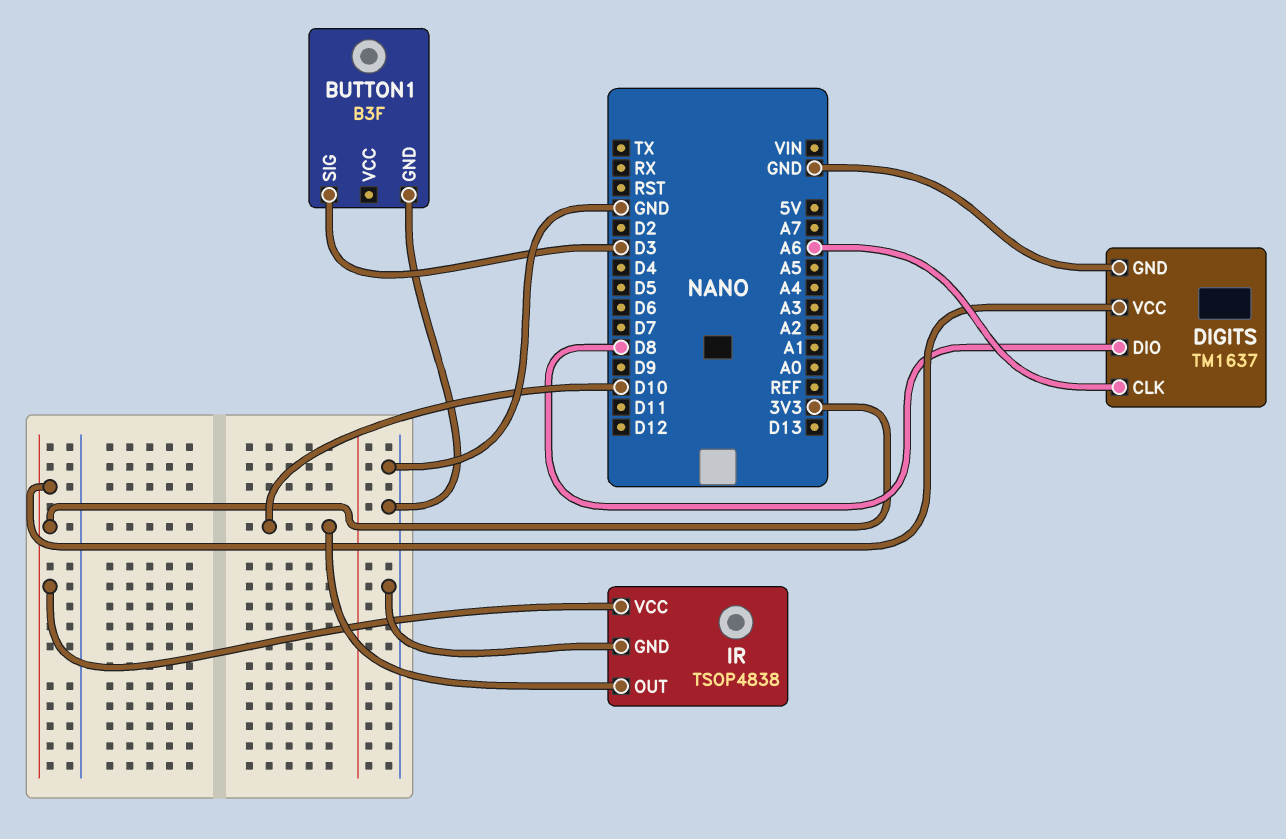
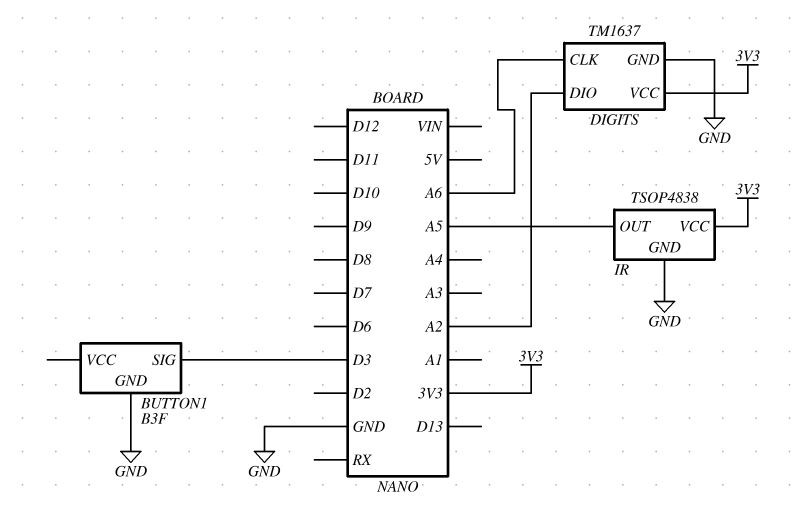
DIGITS pin DIO: D8 -> A2
IR pin OUT: D10 -> A5

